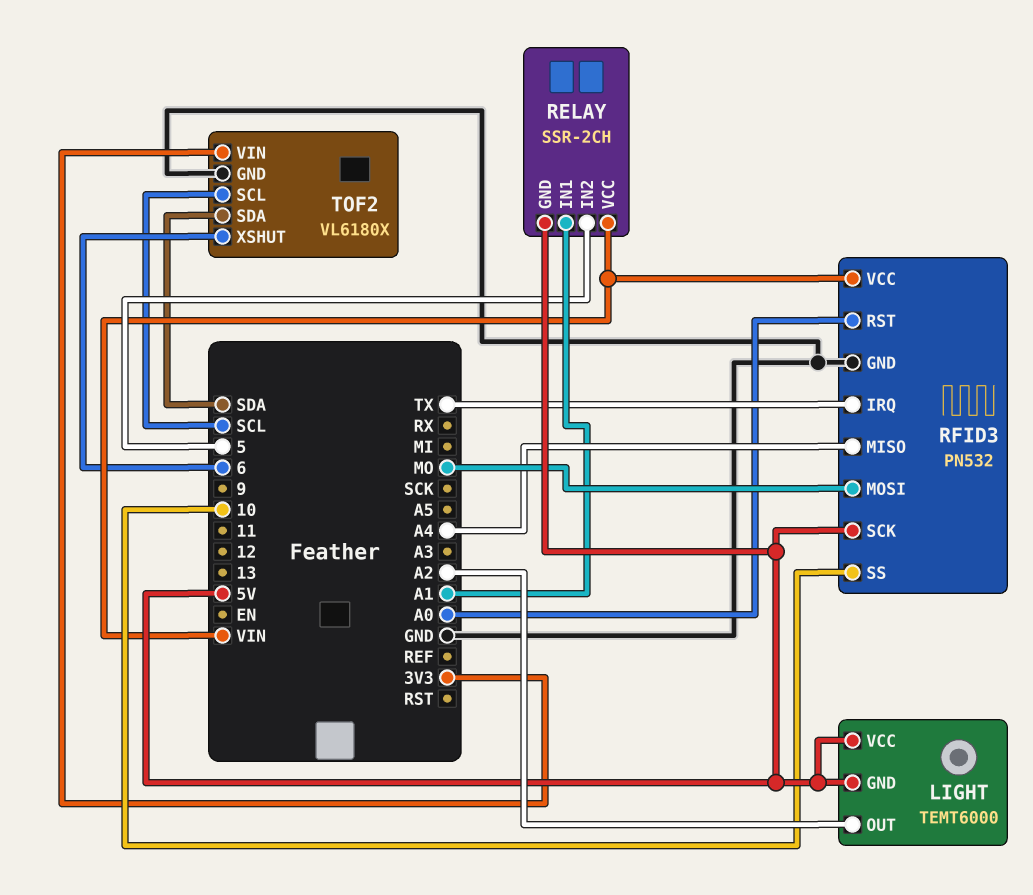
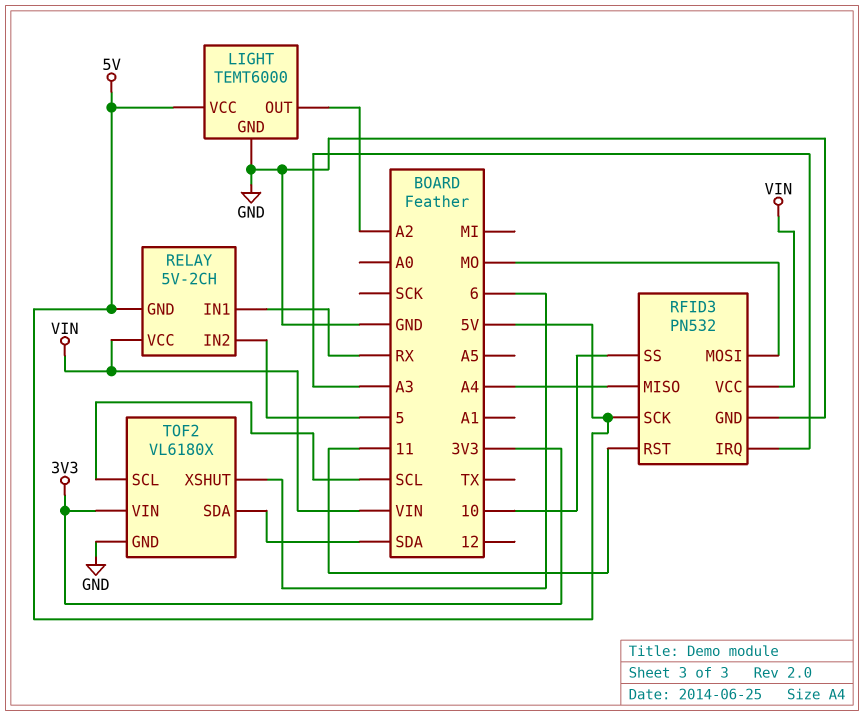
LIGHT pin GND: 5V -> GND
RELAY: SSR-2CH -> 5V-2CH
RELAY pin IN1: A1 -> RX
RFID3 pin IRQ: TX -> A3
RFID3 pin RST: A0 -> 11

